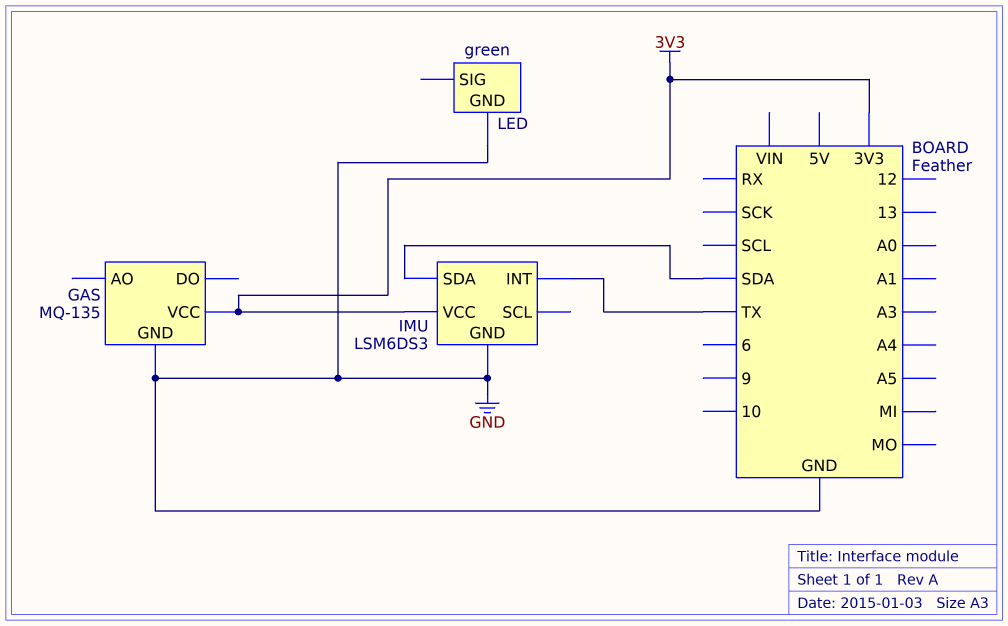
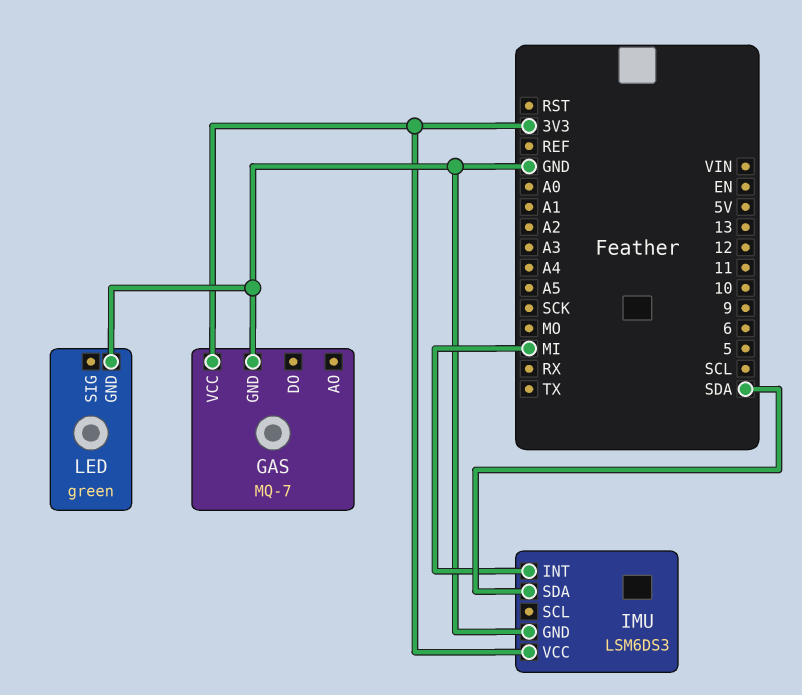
GAS: MQ-135 -> MQ-7
IMU pin INT: TX -> MI

